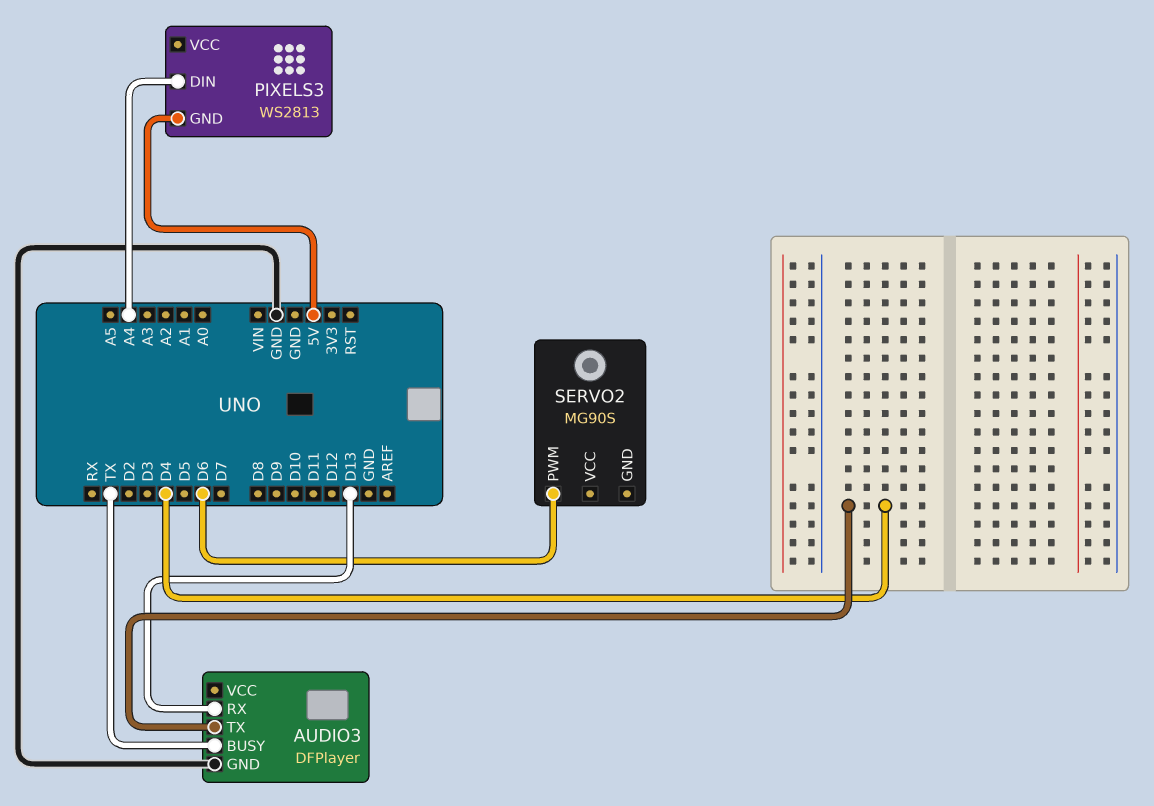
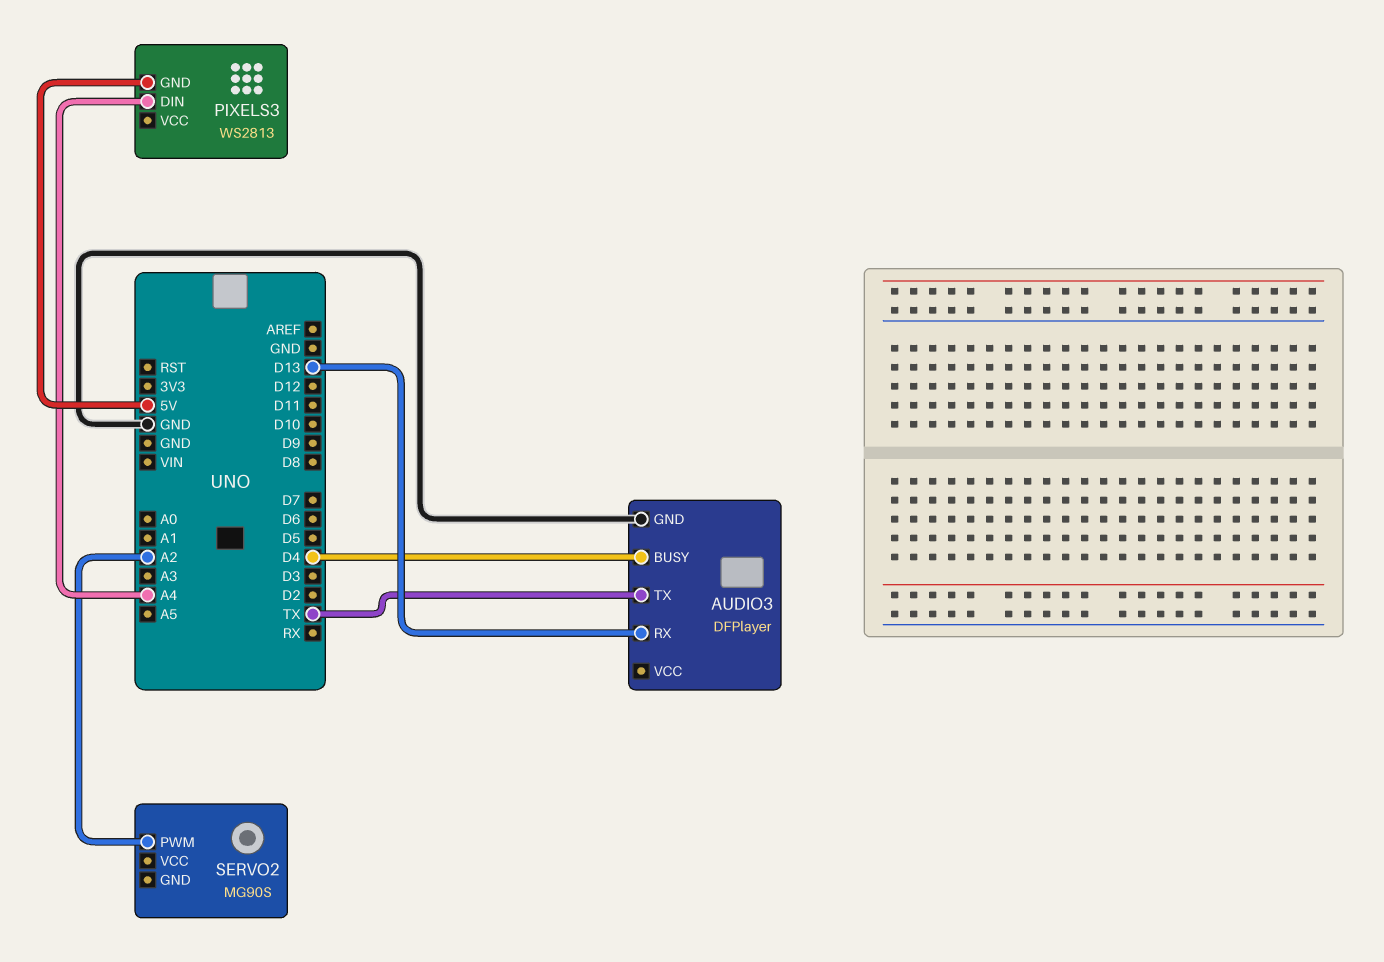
AUDIO3 pin BUSY: TX -> D4
AUDIO3 pin TX: D4 -> TX
SERVO2 pin PWM: D6 -> A2

